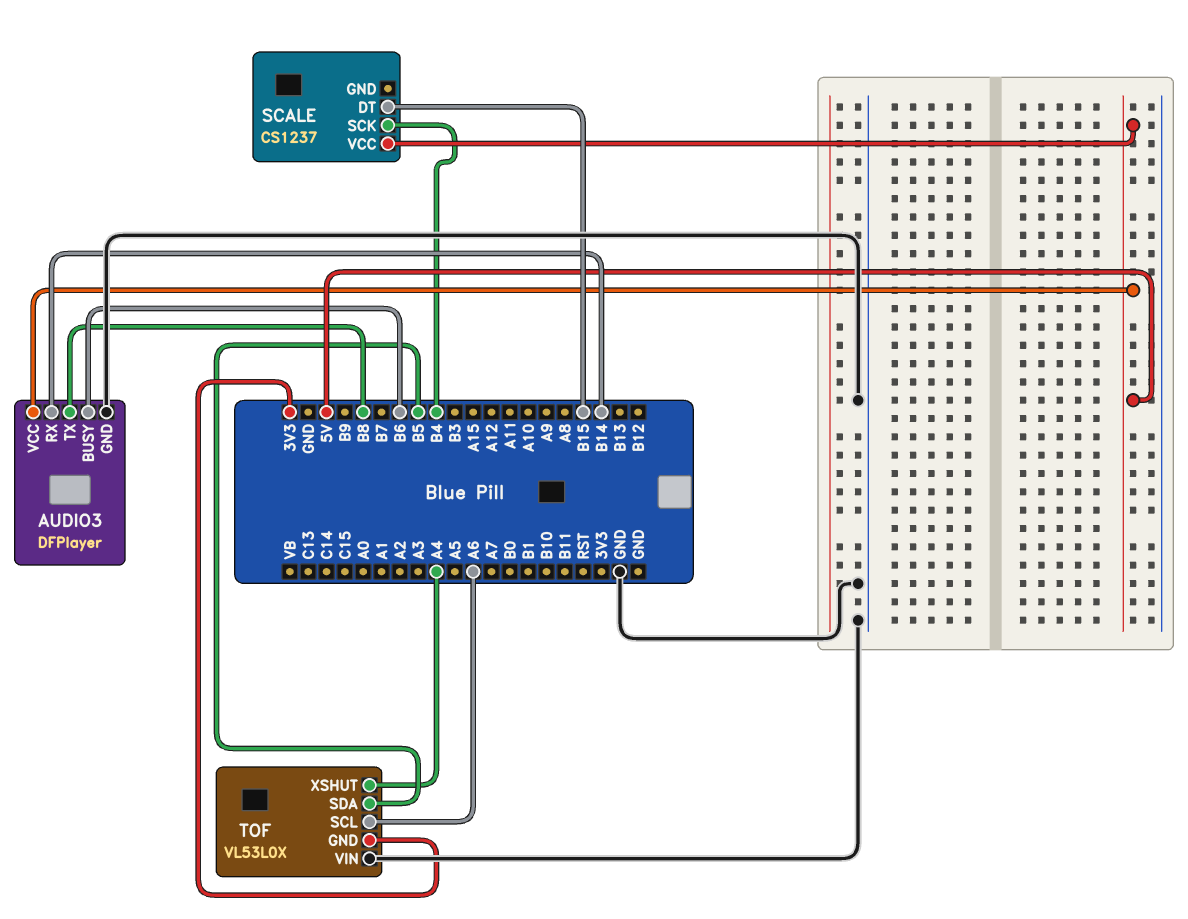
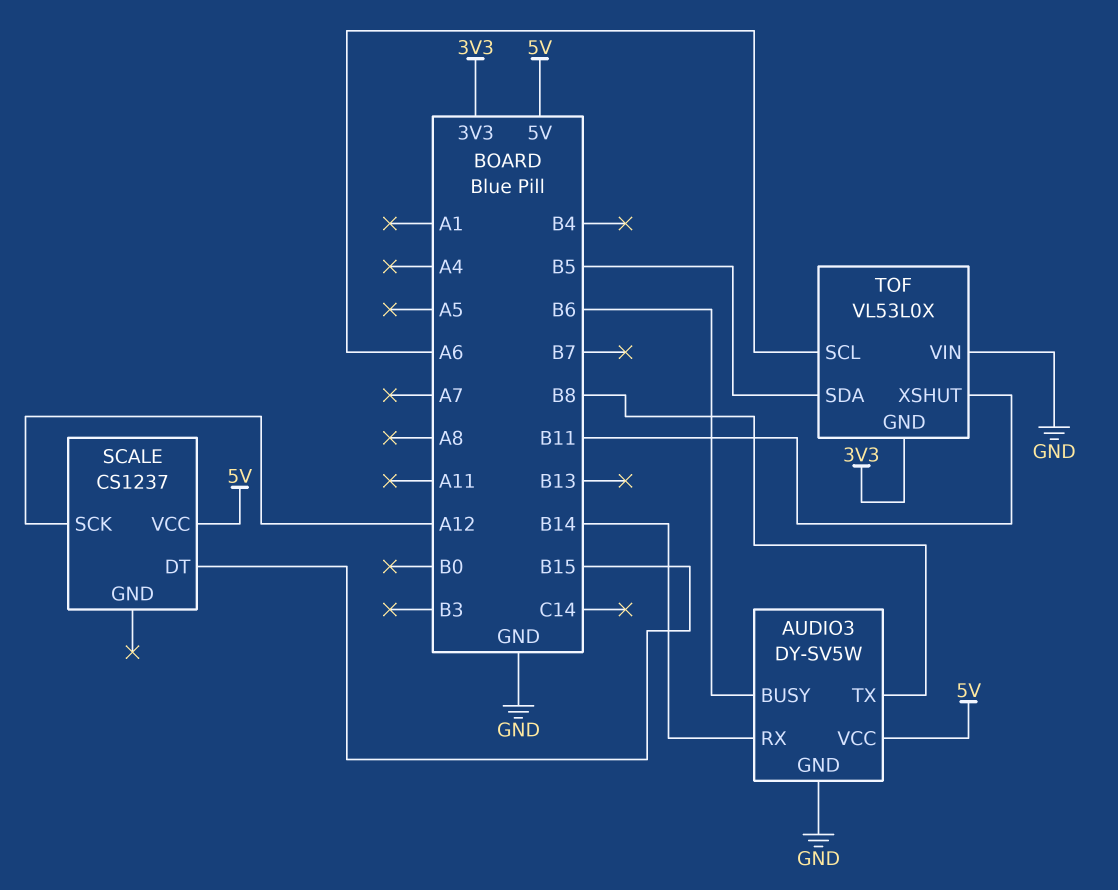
AUDIO3: DFPlayer -> DY-SV5W
SCALE pin SCK: B4 -> A12
TOF pin XSHUT: A4 -> B11

